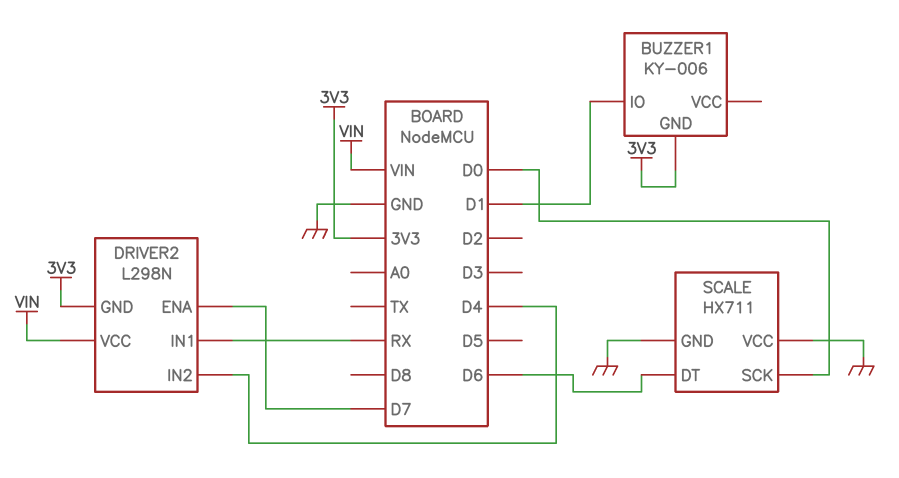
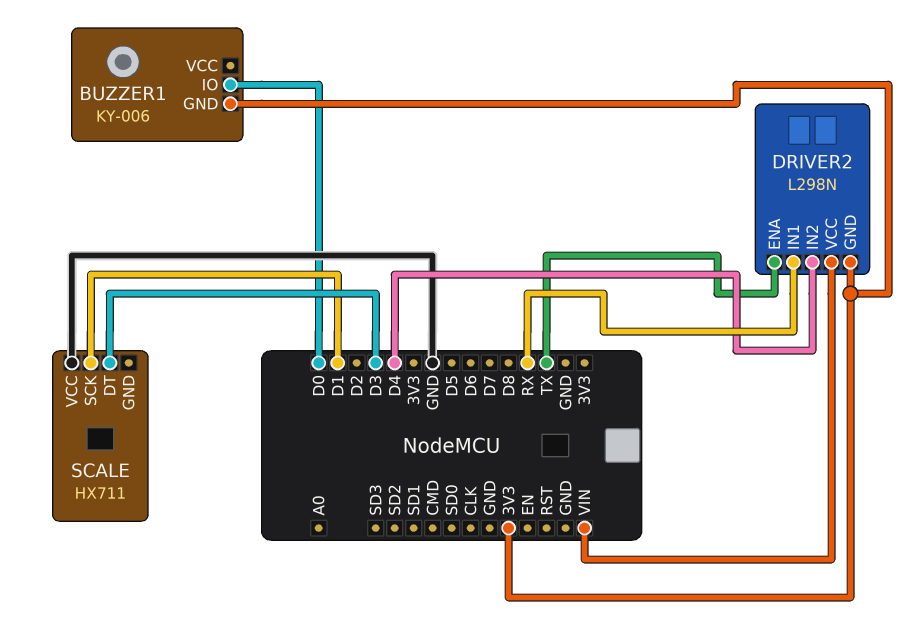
BUZZER1 pin IO: D1 -> D0
DRIVER2 pin ENA: D7 -> TX
SCALE pin DT: D6 -> D3
SCALE pin GND: GND -> none
SCALE pin SCK: D0 -> D1

